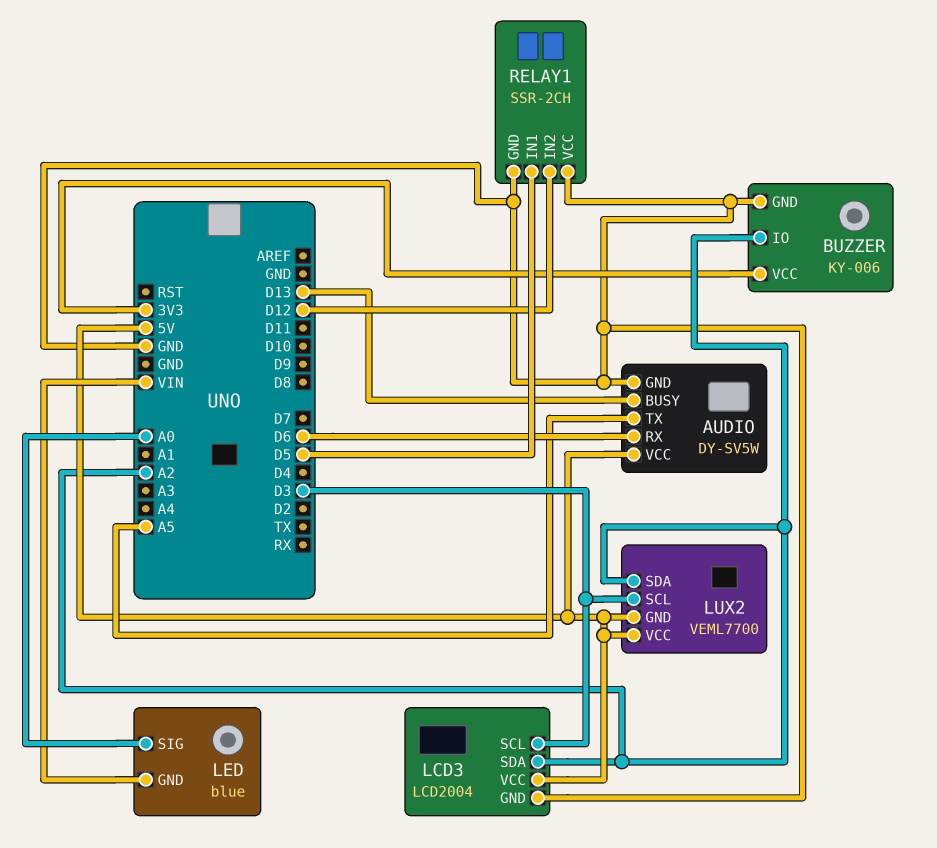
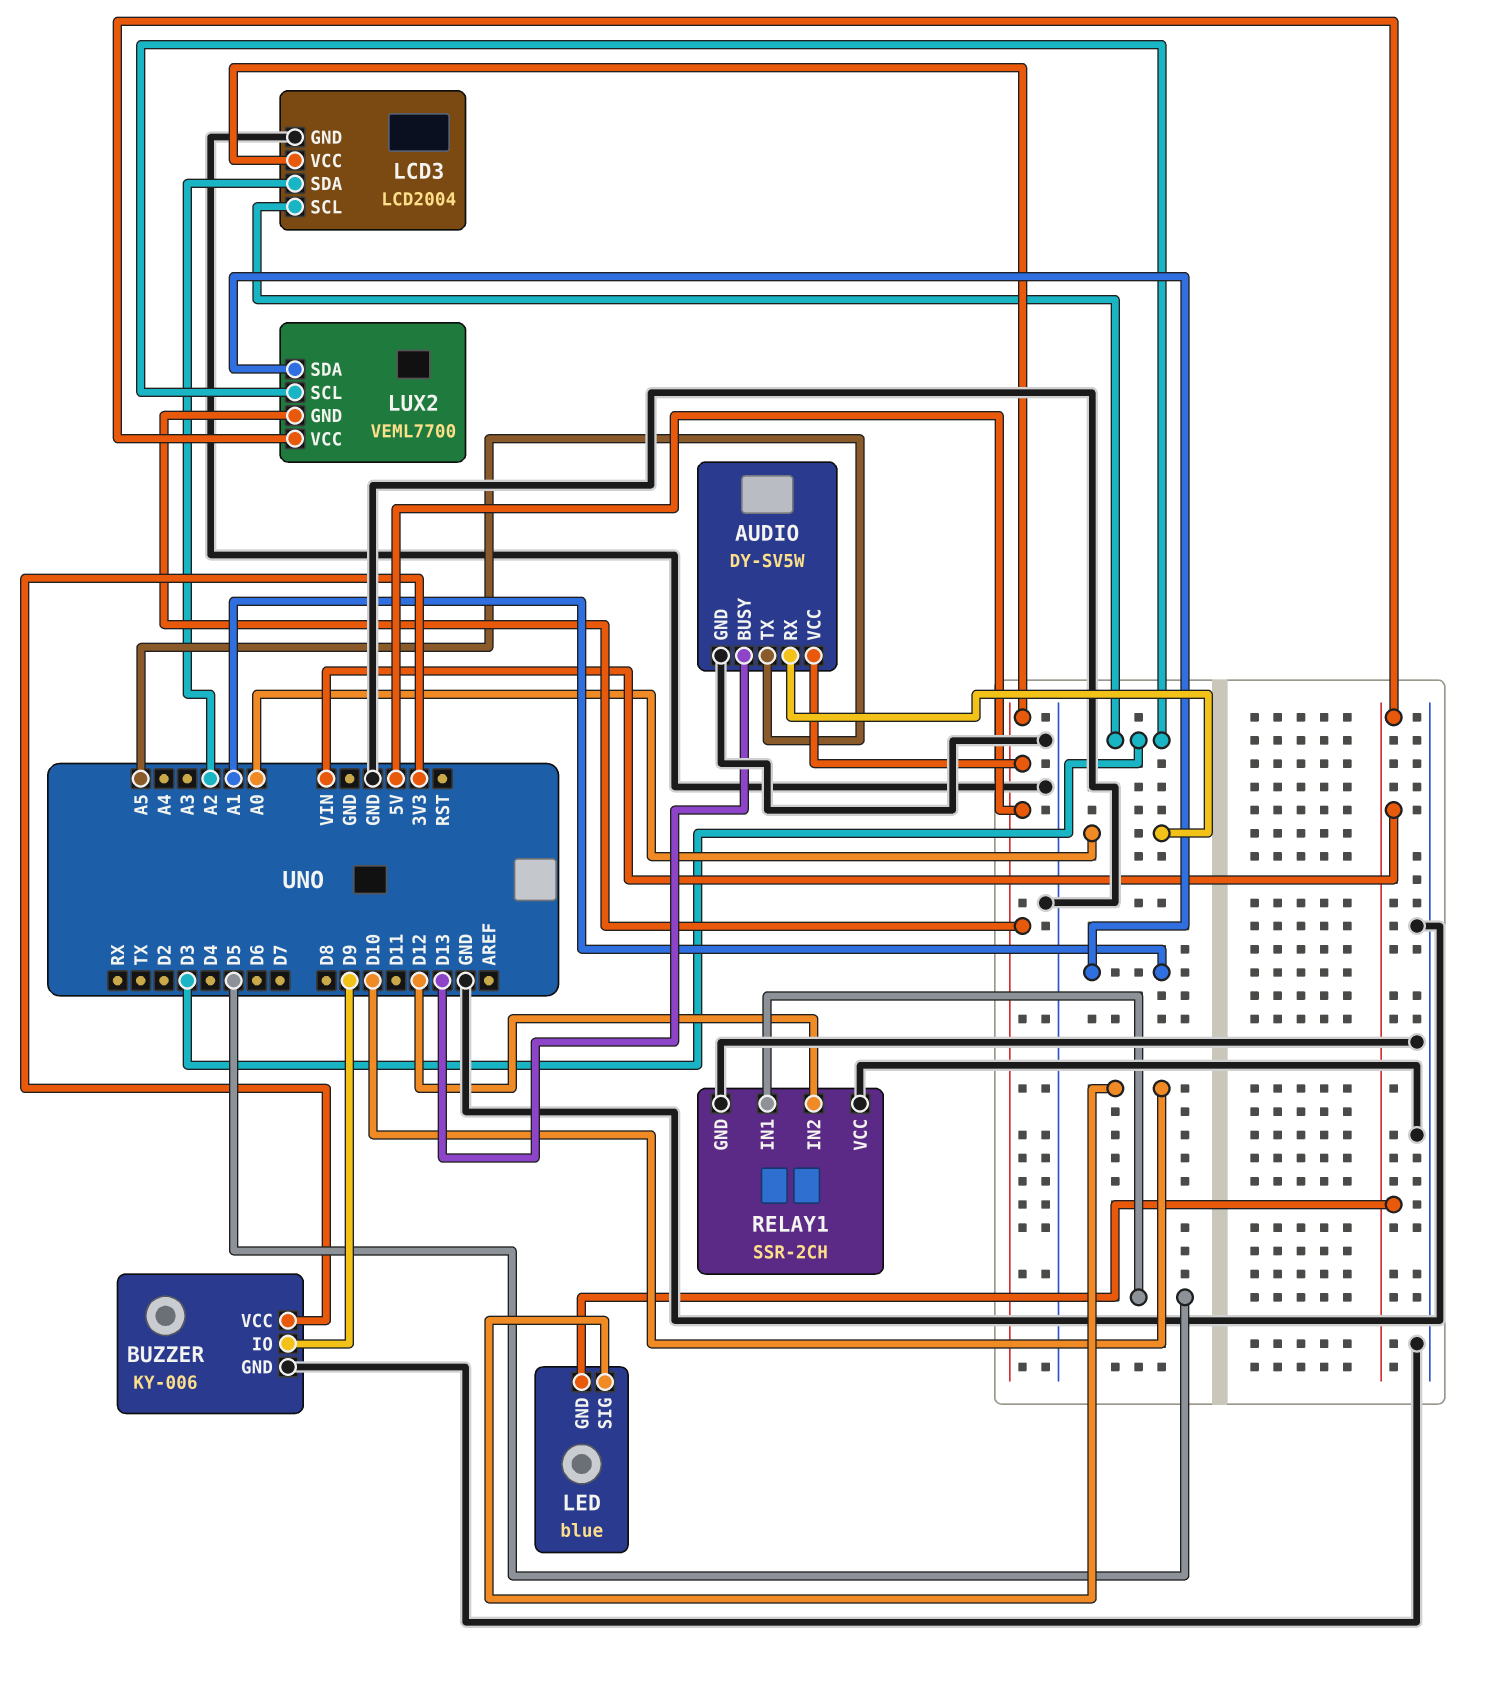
AUDIO pin RX: D6 -> A0
BUZZER pin IO: A2 -> D9
LED pin SIG: A0 -> D10
LUX2 pin SDA: A2 -> A1
LUX2 pin VCC: 5V -> VIN

